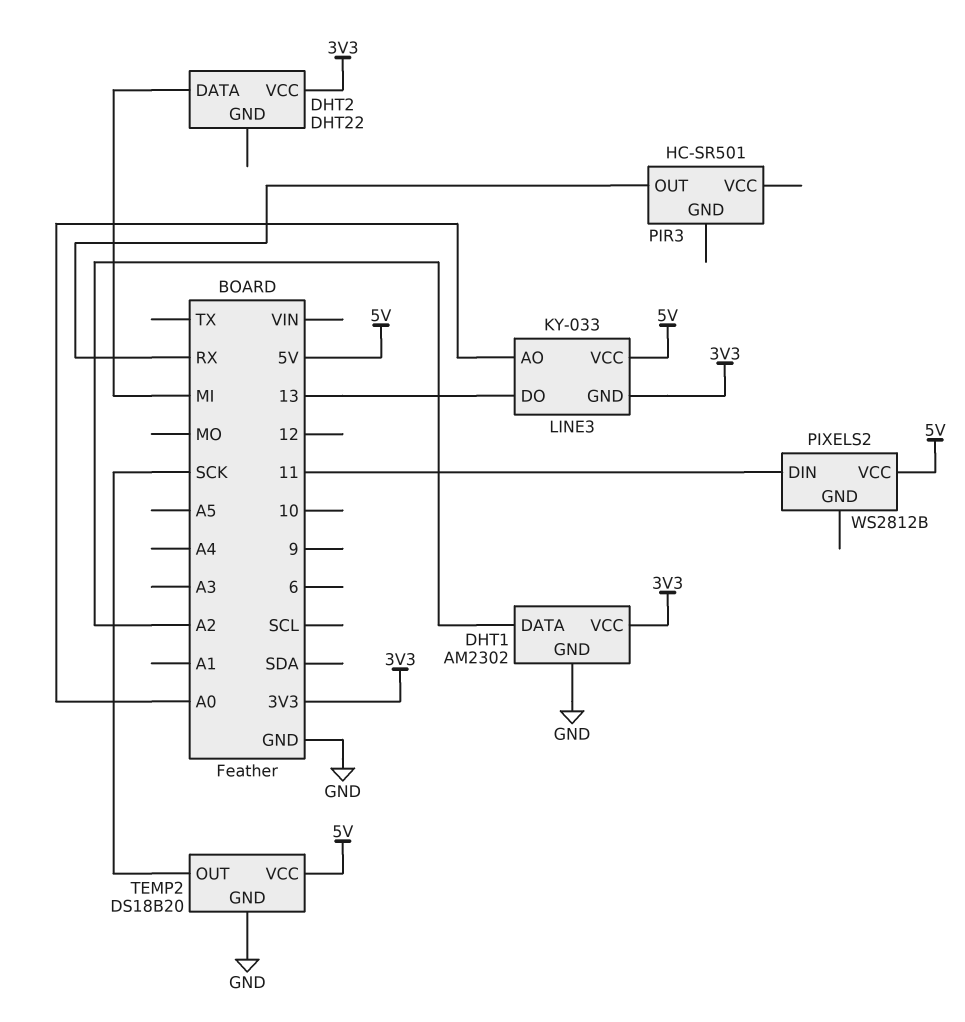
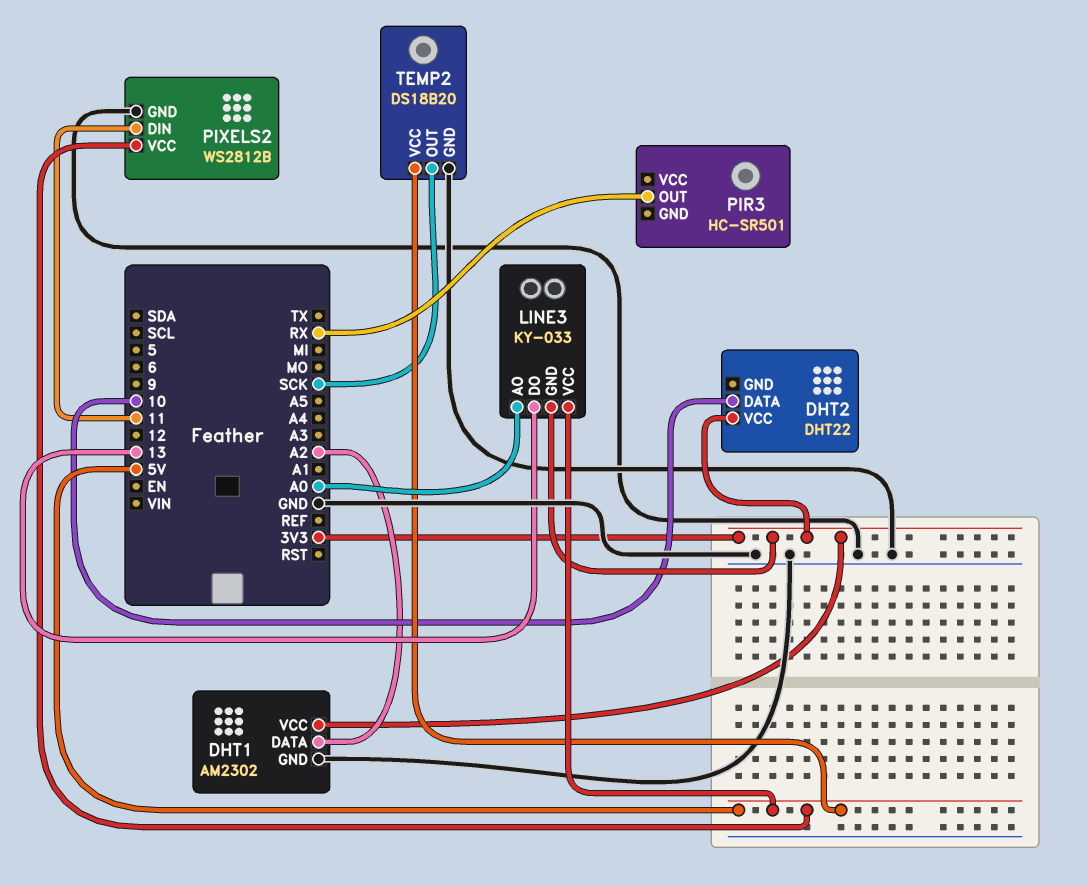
DHT2 pin DATA: MI -> 10
PIXELS2 pin GND: none -> GND

